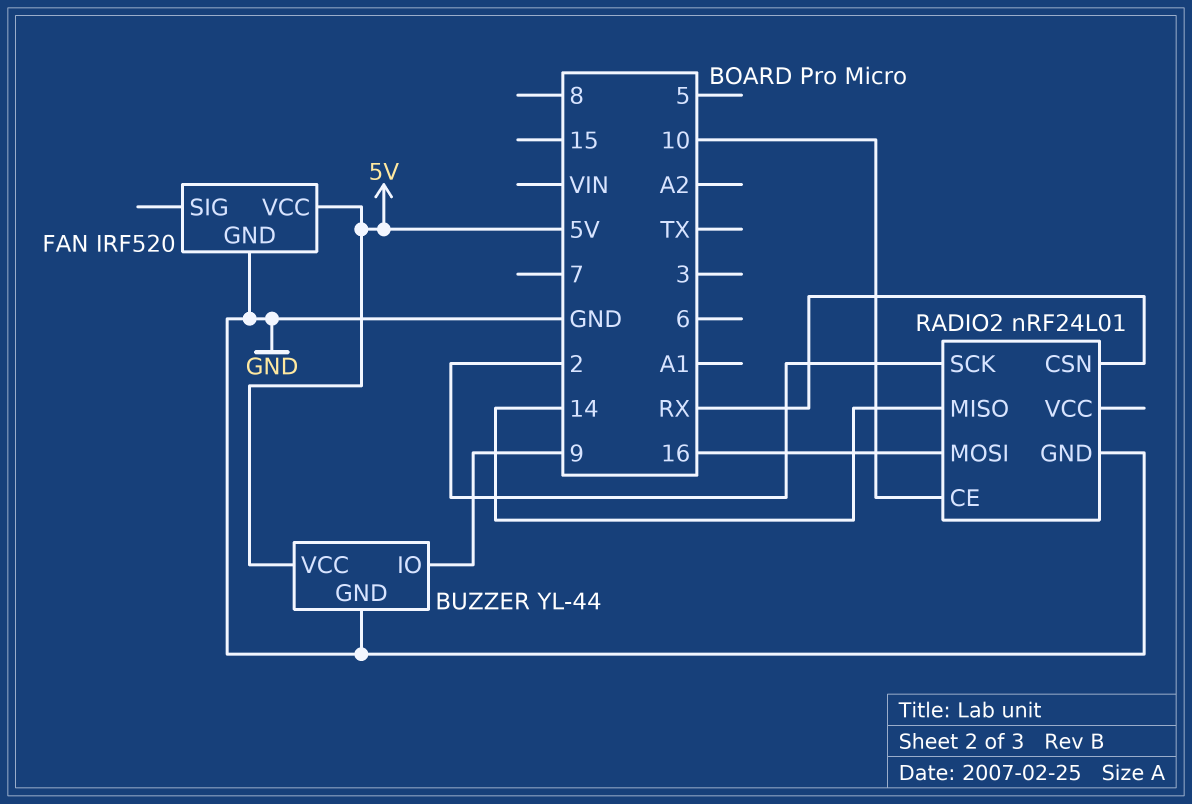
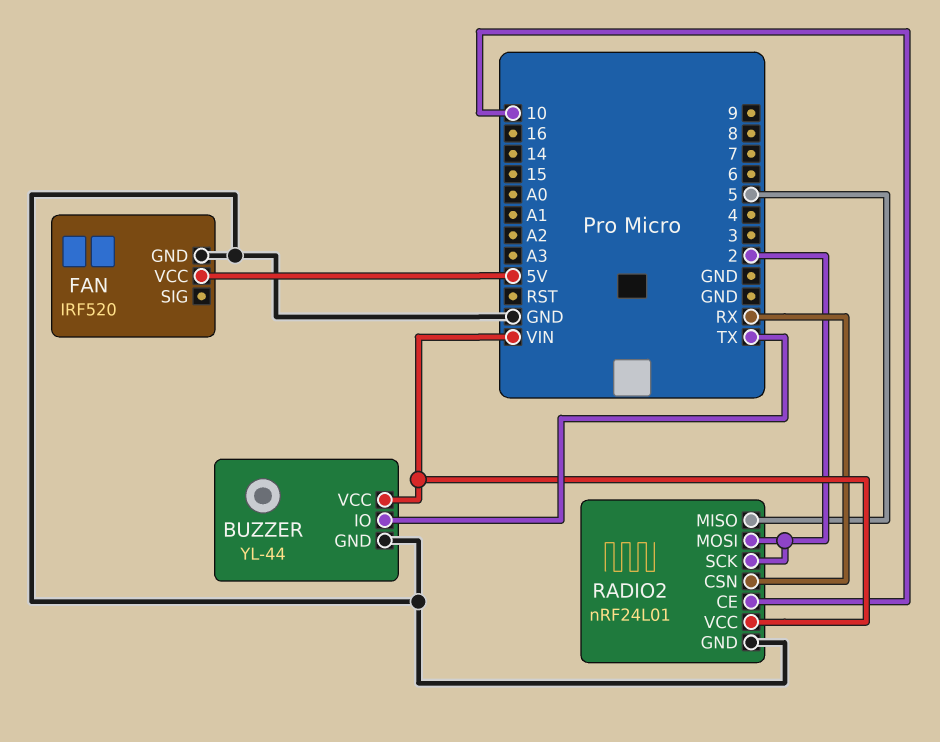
BUZZER pin IO: 9 -> TX
BUZZER pin VCC: 5V -> VIN
RADIO2 pin MISO: 14 -> 5
RADIO2 pin MOSI: 16 -> 2
RADIO2 pin VCC: none -> VIN

